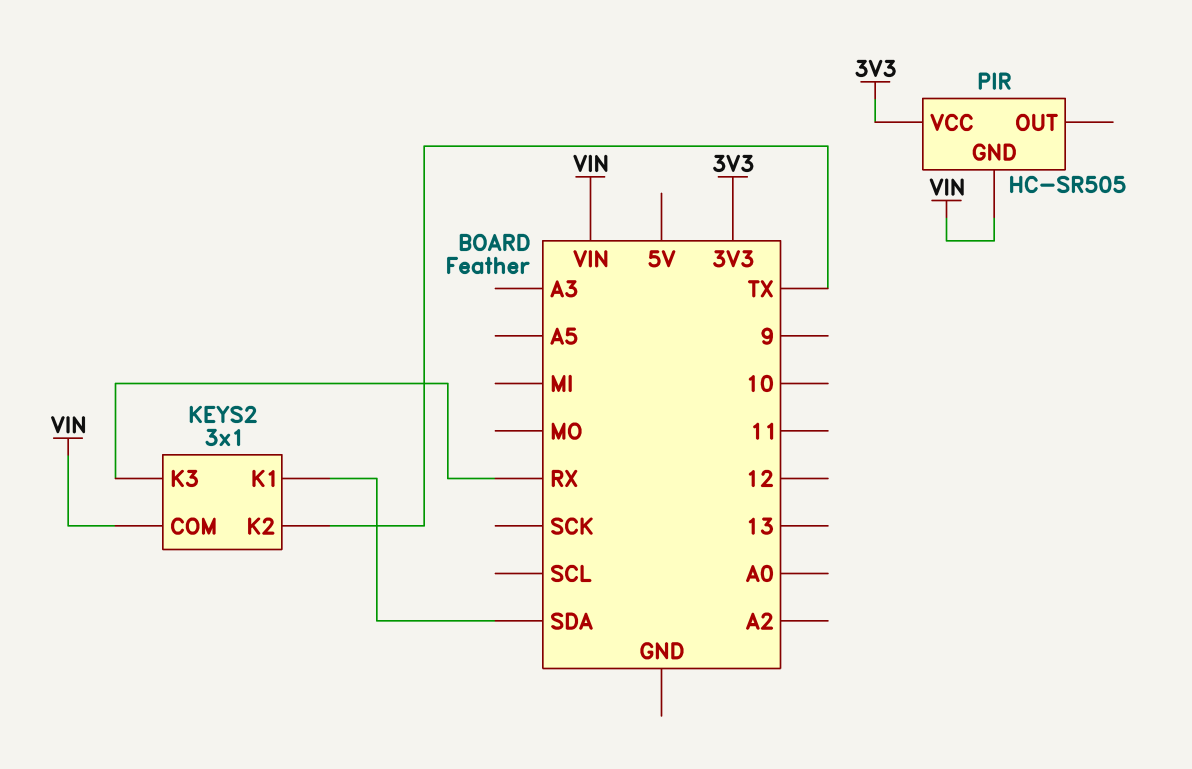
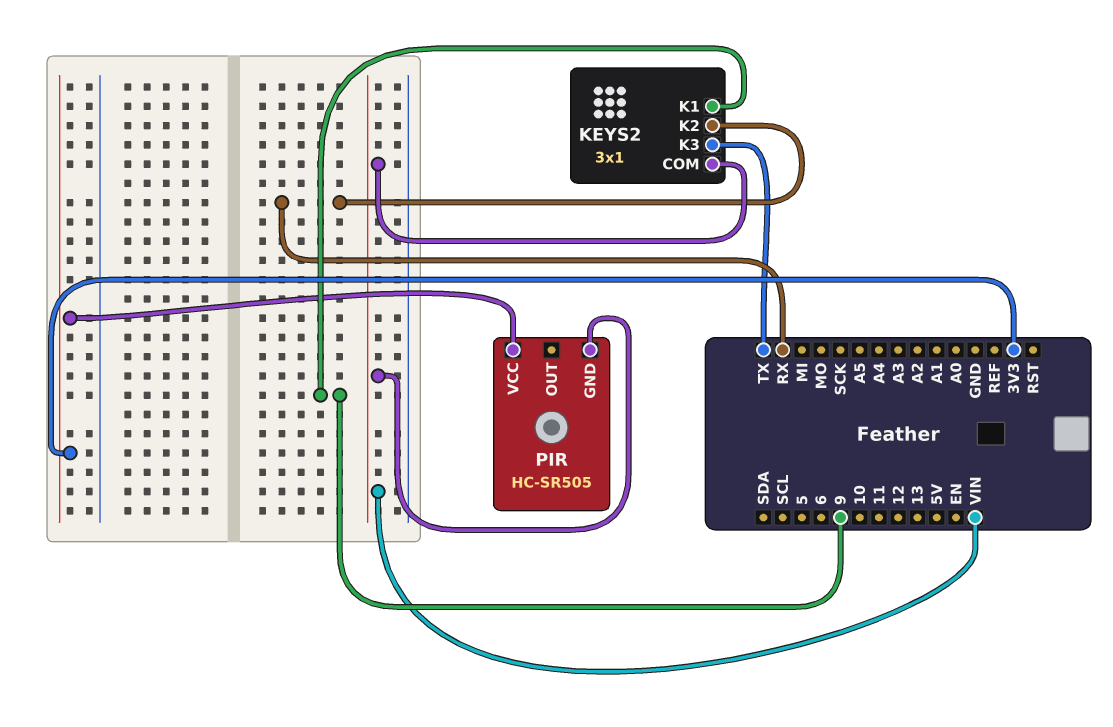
KEYS2 pin K1: SDA -> 9
KEYS2 pin K2: TX -> RX
KEYS2 pin K3: RX -> TX

